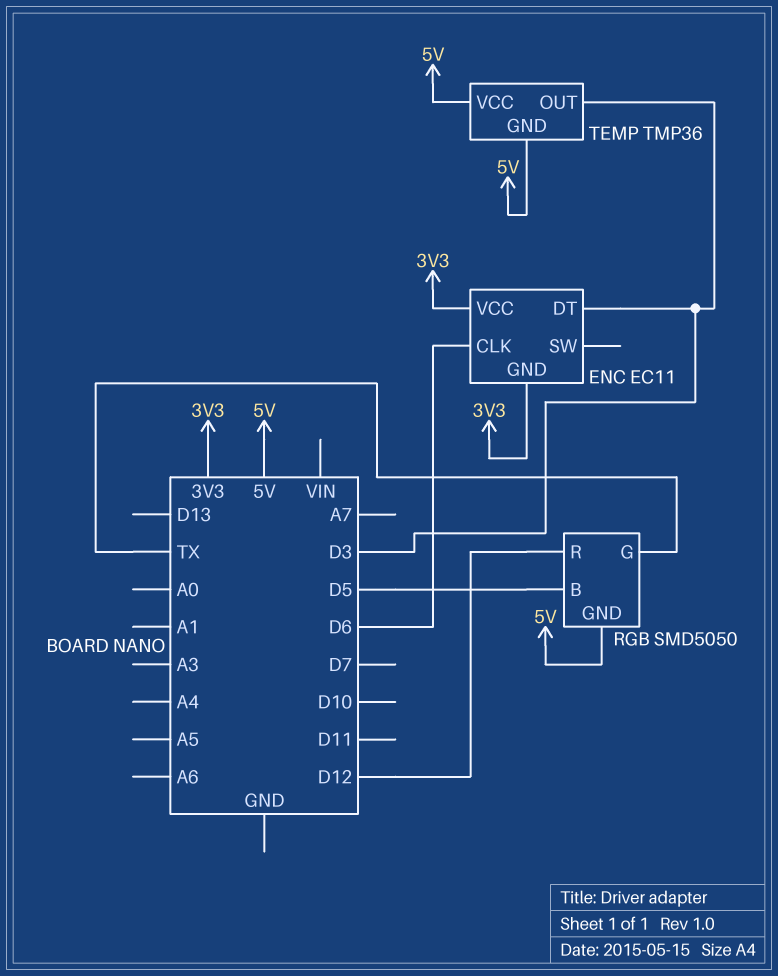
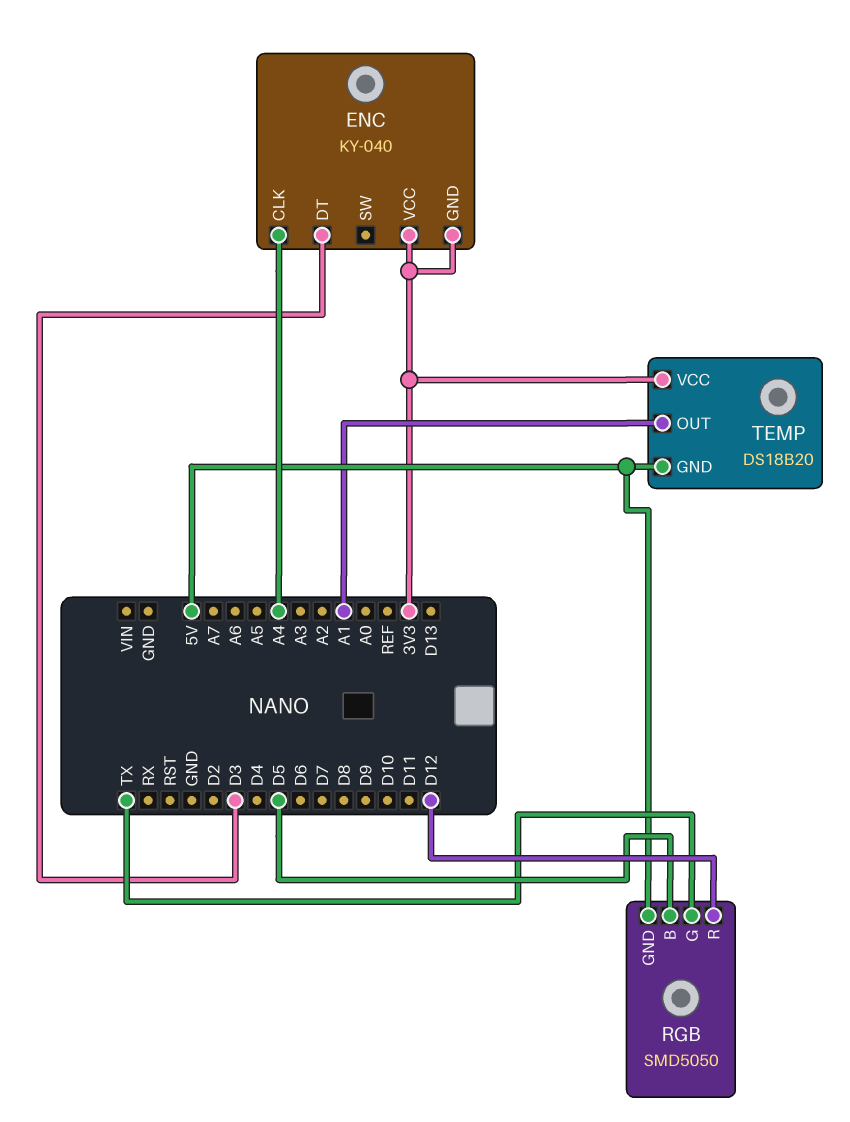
ENC: EC11 -> KY-040
ENC pin CLK: D6 -> A4
TEMP: TMP36 -> DS18B20
TEMP pin OUT: D3 -> A1
TEMP pin VCC: 5V -> 3V3

